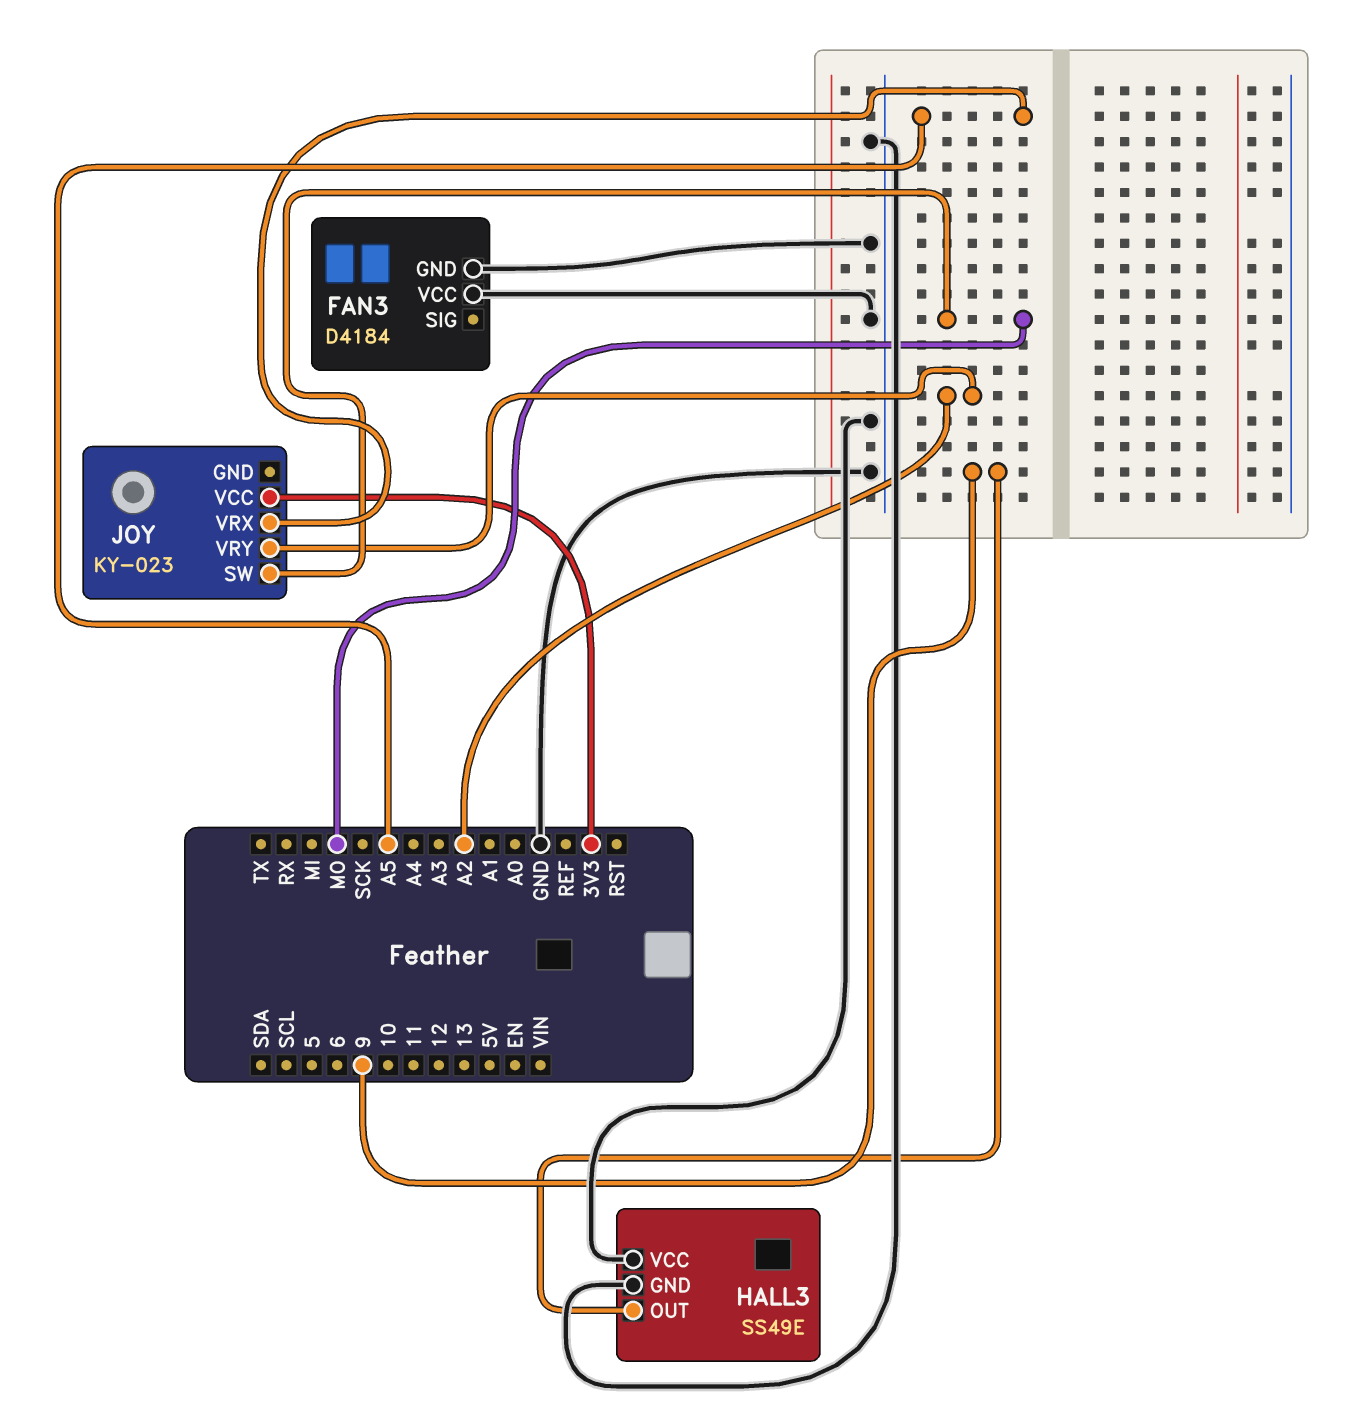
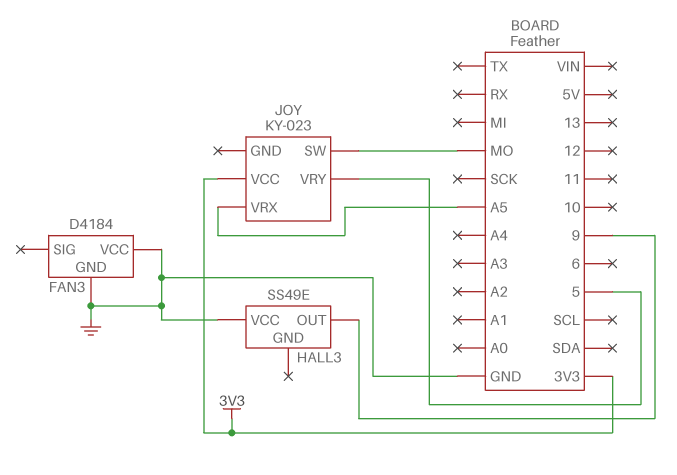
HALL3 pin GND: GND -> none
JOY pin VRY: A2 -> 5

